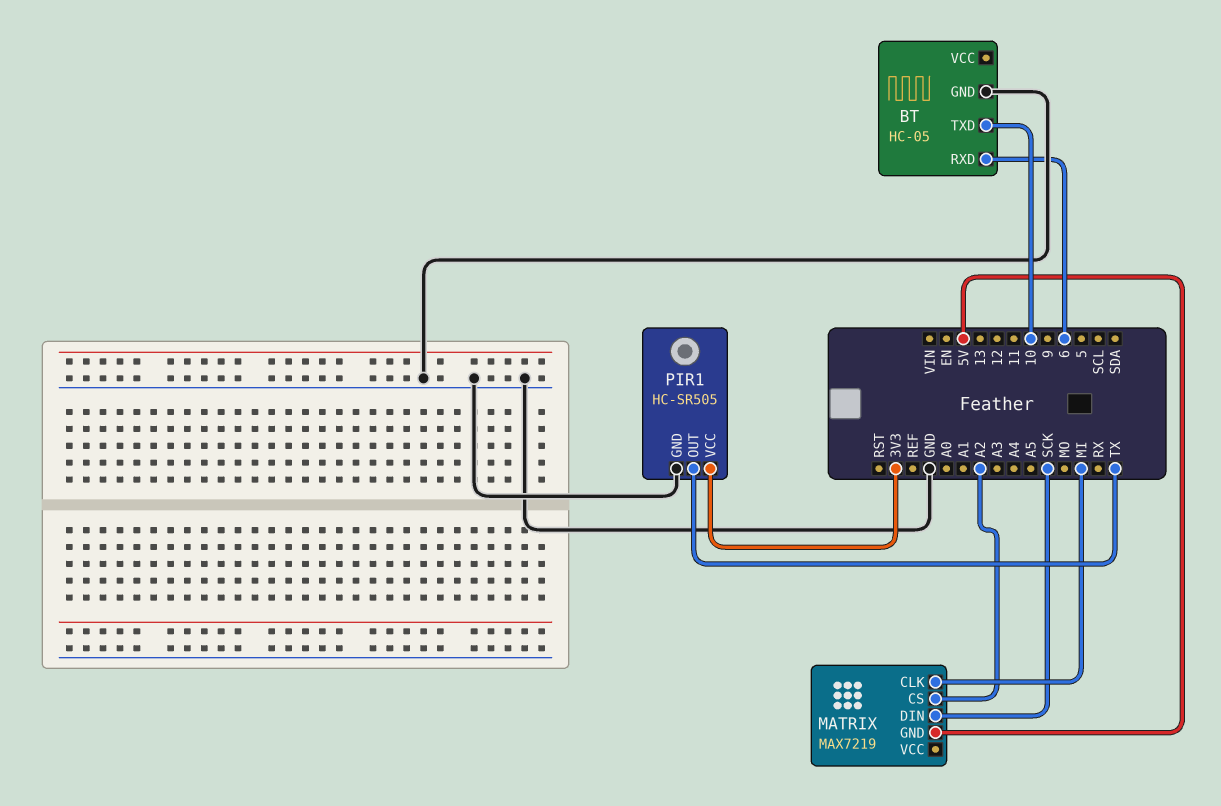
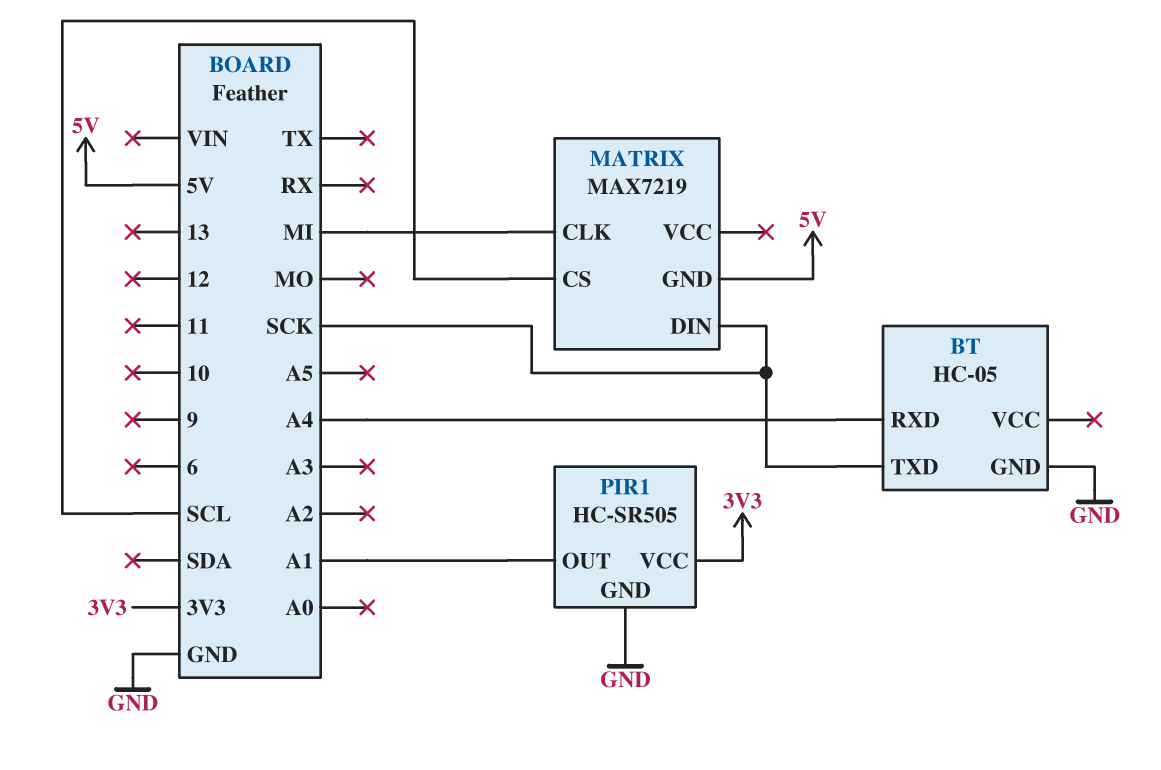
BT pin RXD: 6 -> A4
BT pin TXD: 10 -> SCK
MATRIX pin CS: A2 -> SCL
PIR1 pin OUT: TX -> A1

